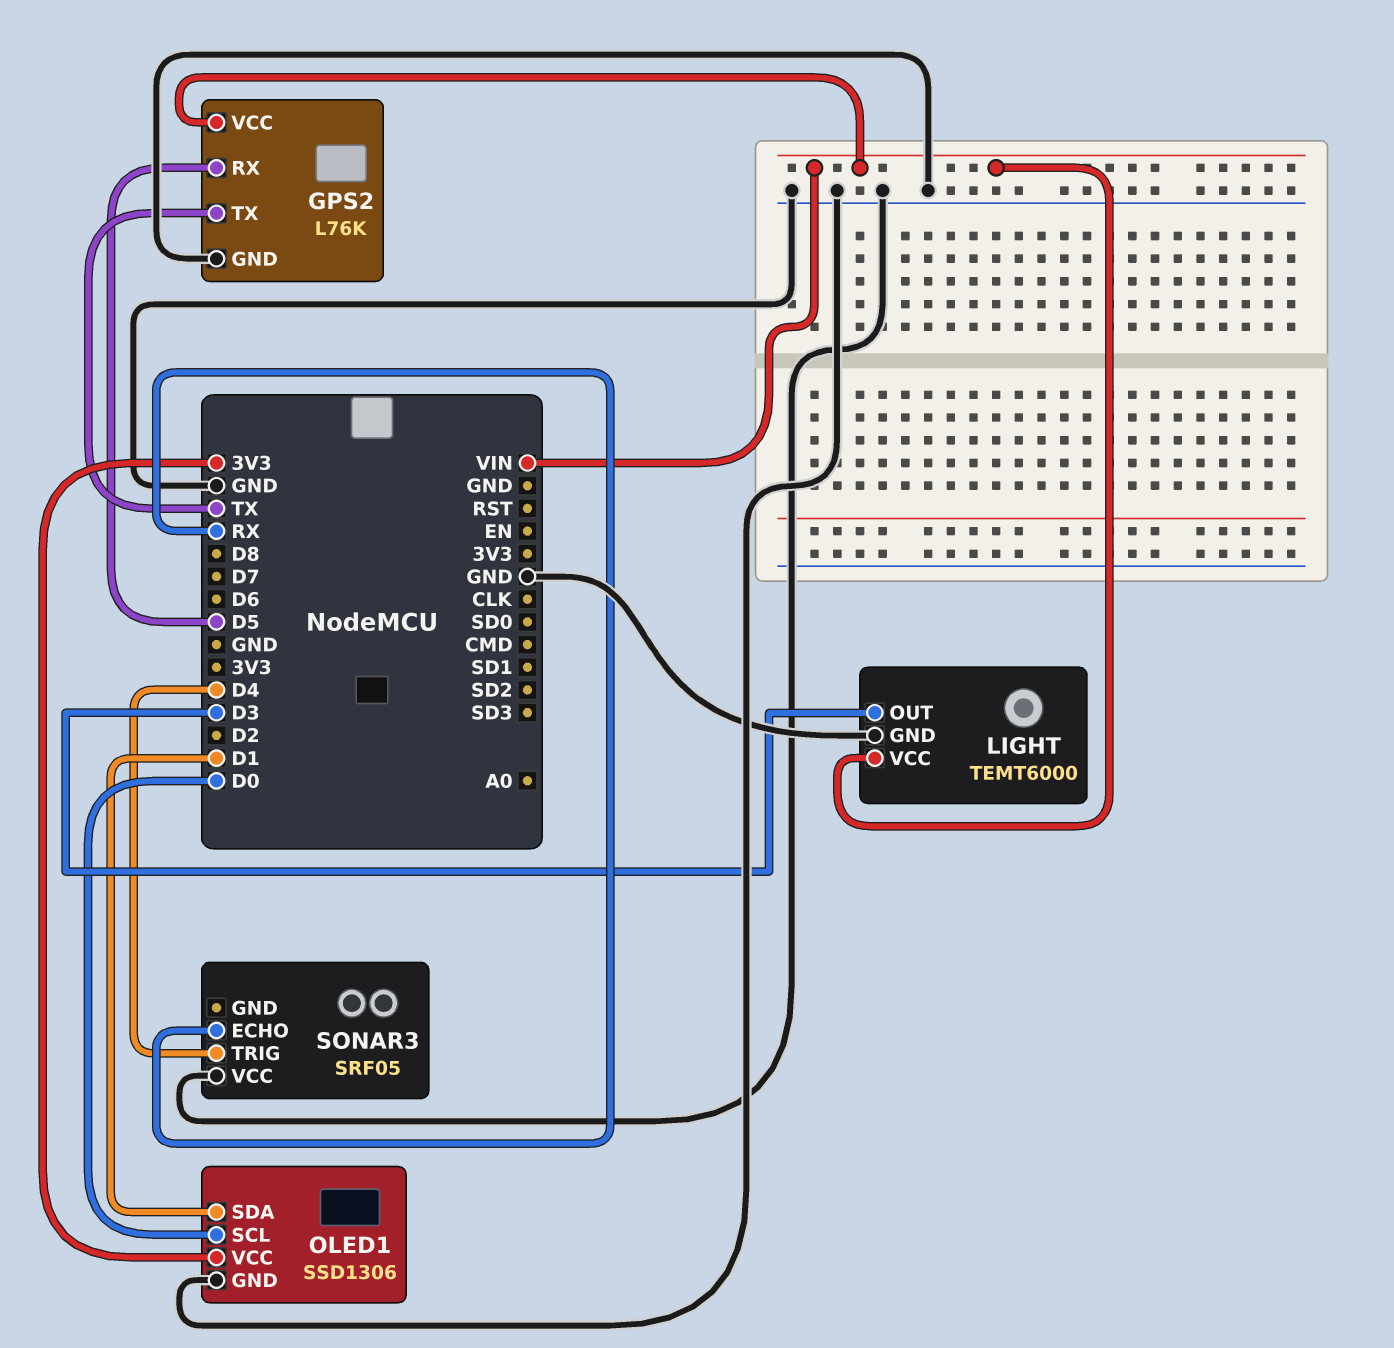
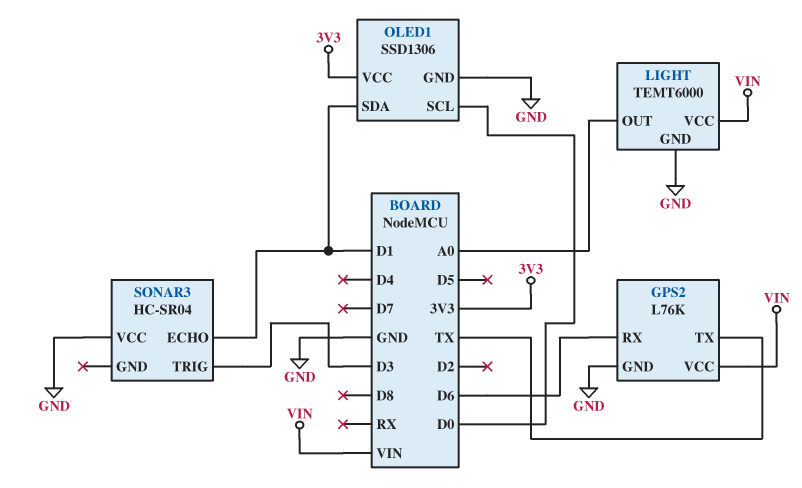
GPS2 pin RX: D5 -> D6
LIGHT pin OUT: D3 -> A0
SONAR3: SRF05 -> HC-SR04
SONAR3 pin ECHO: RX -> D1
SONAR3 pin TRIG: D4 -> D3

